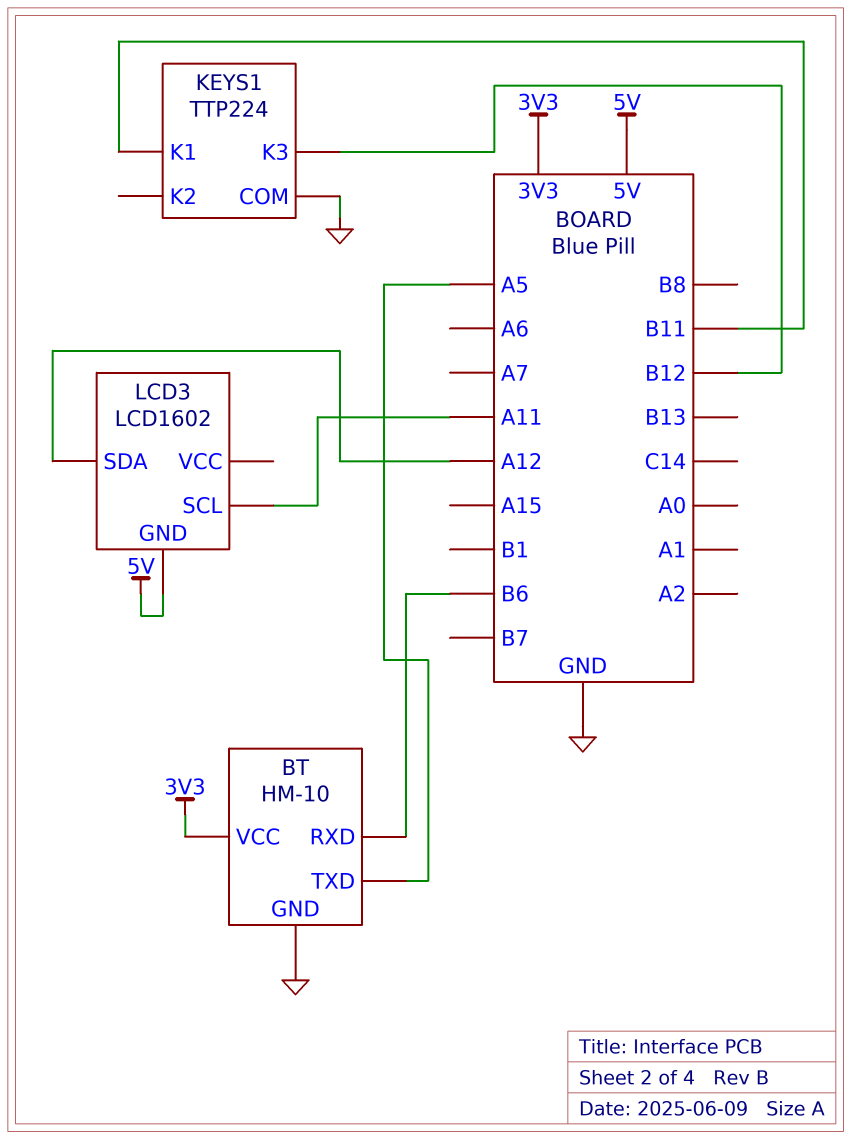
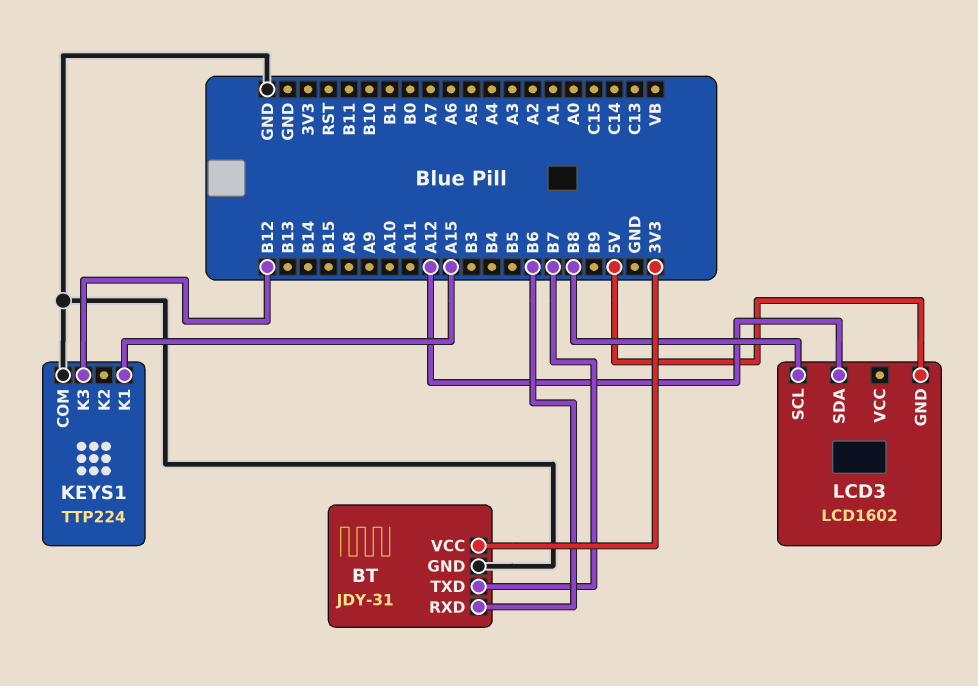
BT: HM-10 -> JDY-31
BT pin TXD: A5 -> B7
KEYS1 pin K1: B11 -> A15
LCD3 pin SCL: A11 -> B8

